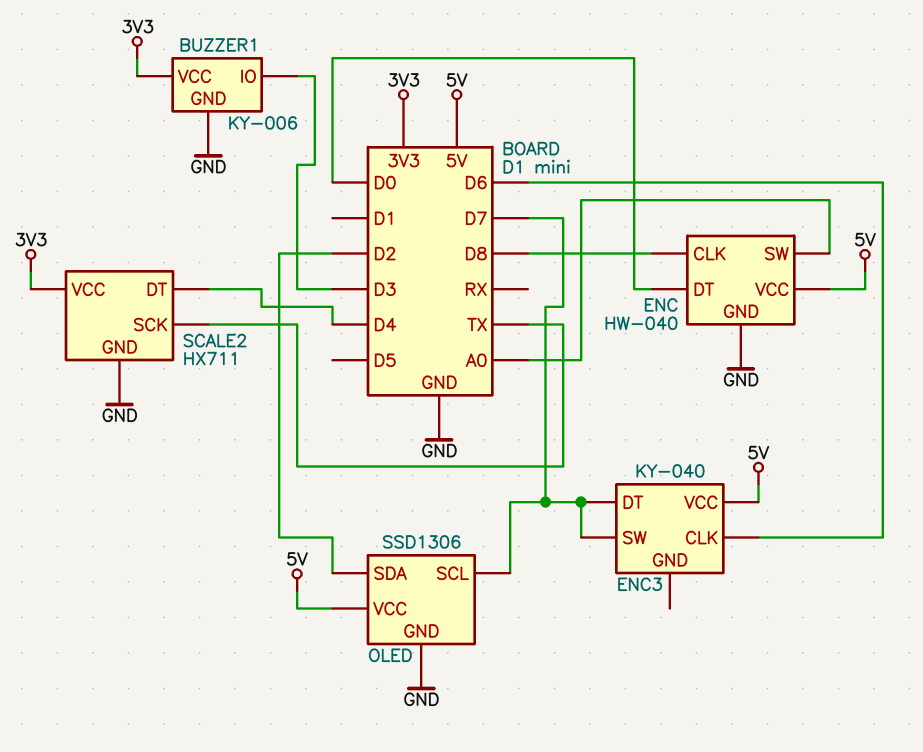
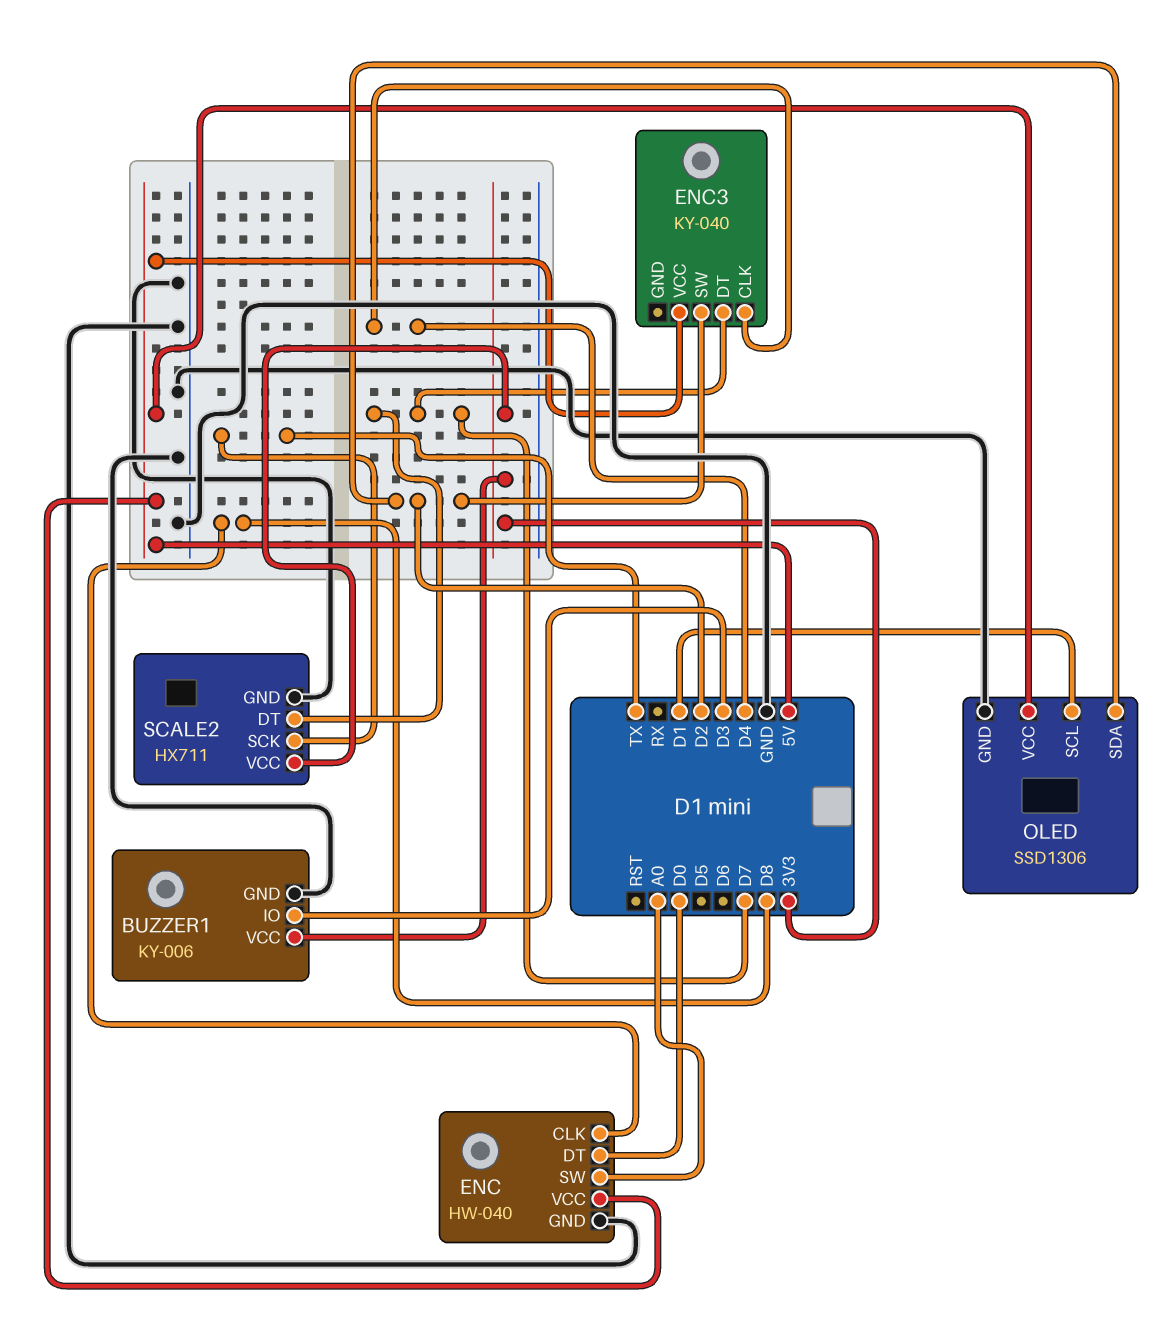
ENC3 pin CLK: D6 -> D4
ENC3 pin SW: D7 -> D2
OLED pin SCL: D7 -> D1
SCALE2 pin DT: D4 -> D7

